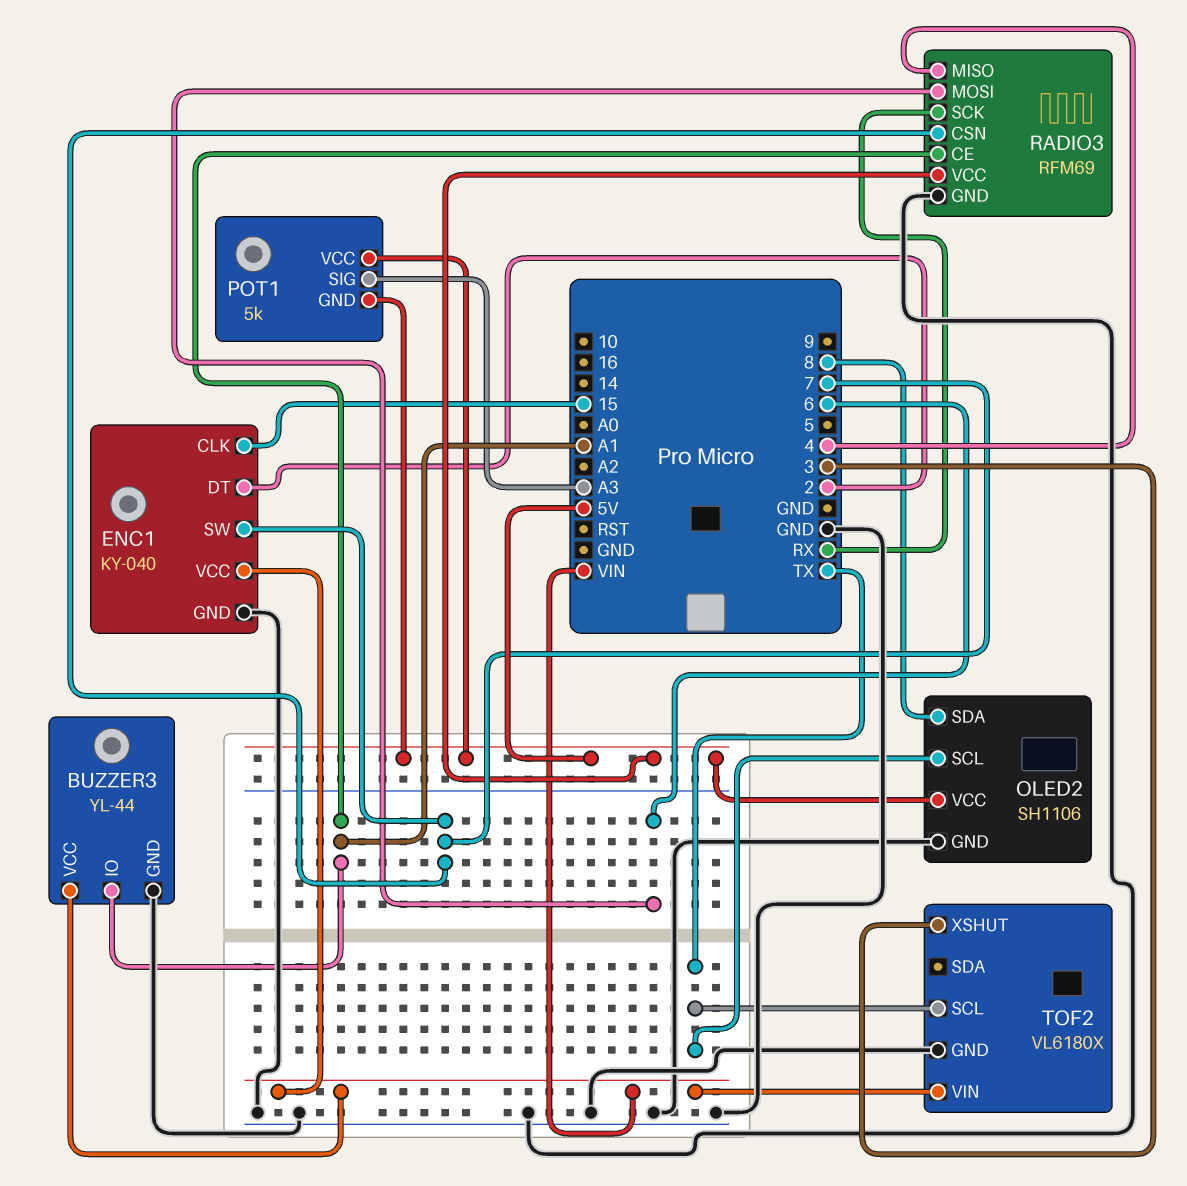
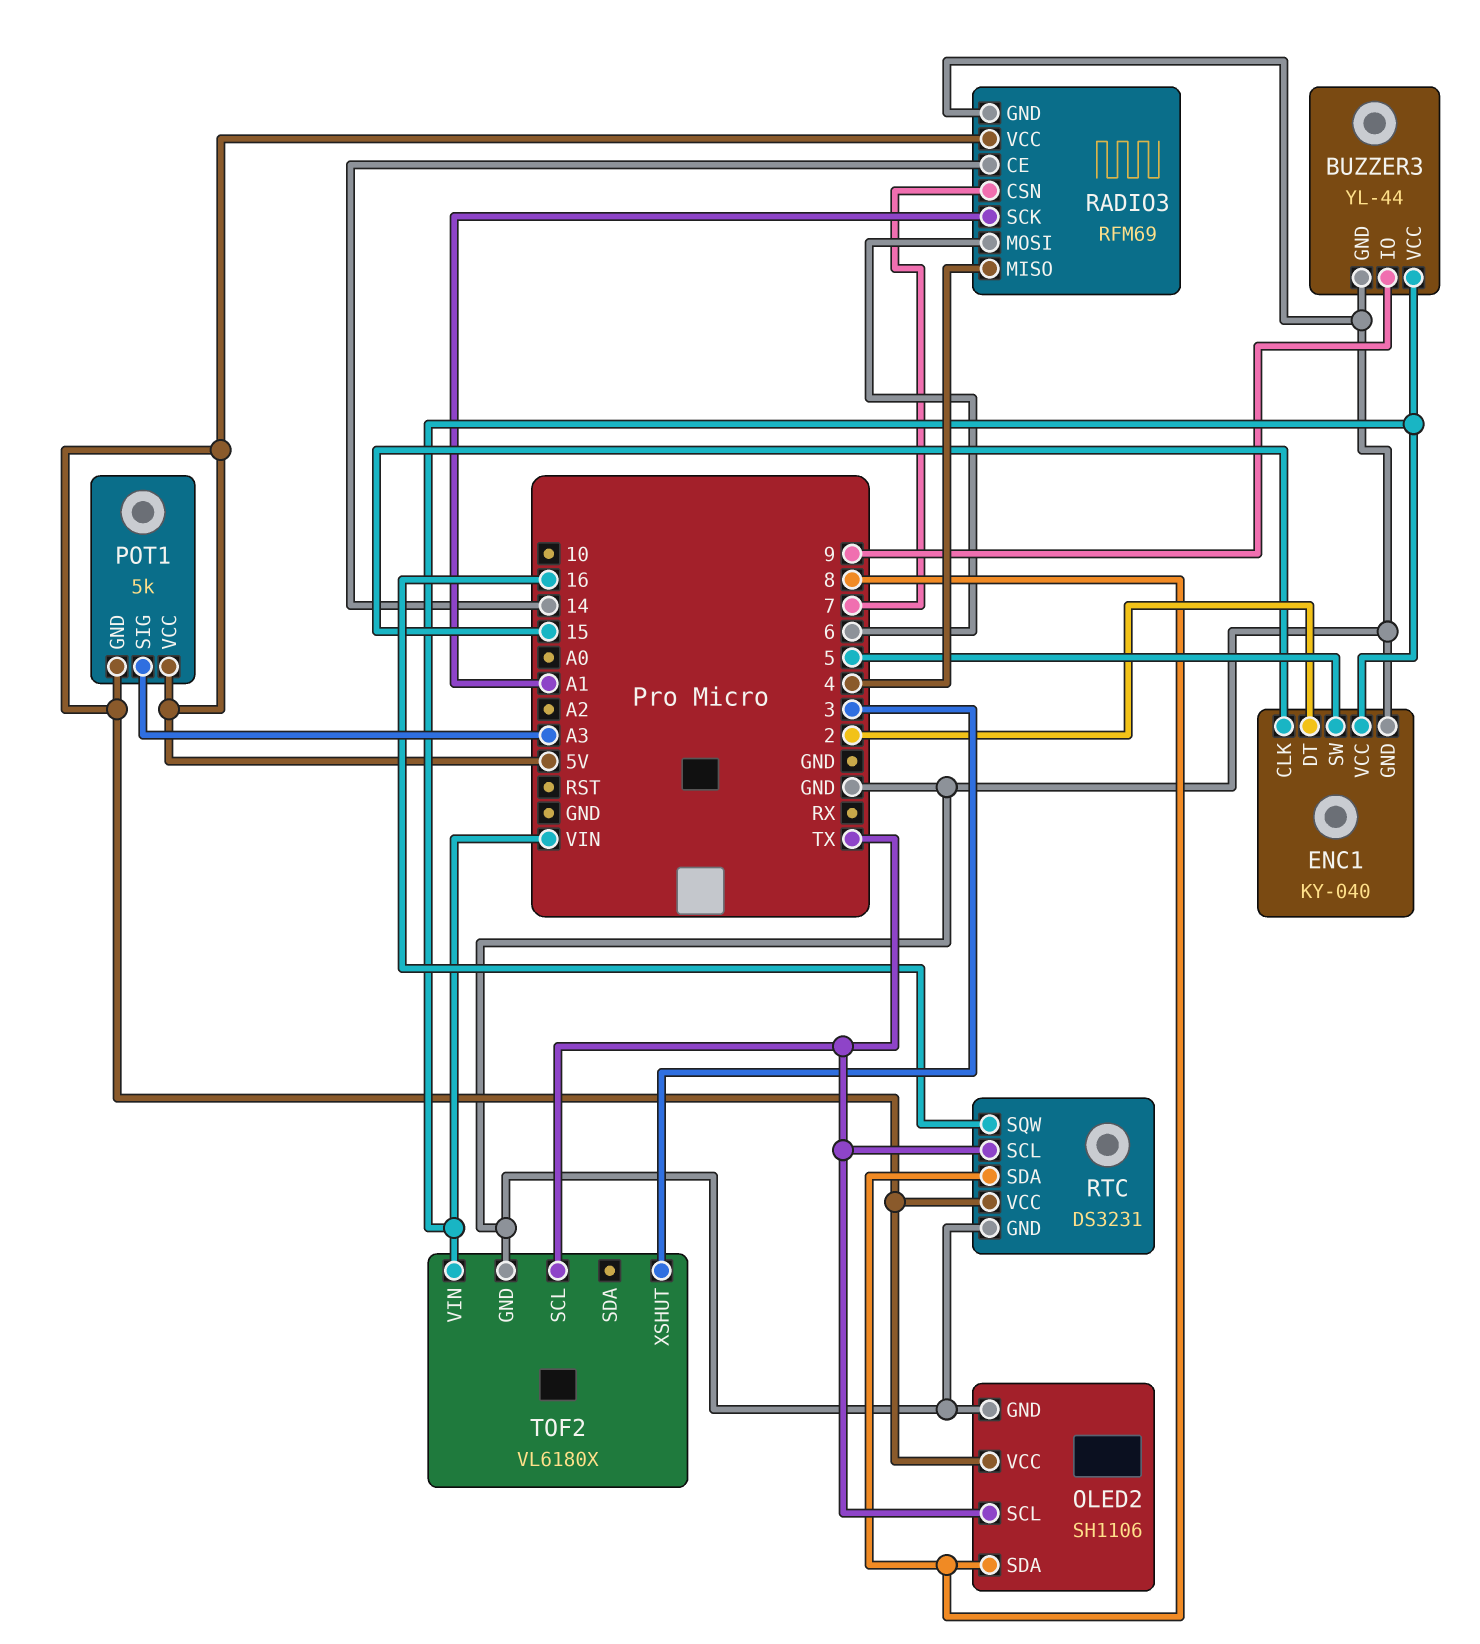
BUZZER3 pin IO: A1 -> 9
ENC1 pin SW: 7 -> 5
RADIO3 pin CE: A1 -> 14
RADIO3 pin SCK: RX -> A1
RTC: none -> DS3231
RTC pin GND: none -> GND
RTC pin SCL: none -> TX
RTC pin SDA: none -> 8
RTC pin SQW: none -> 16
RTC pin VCC: none -> 5V

